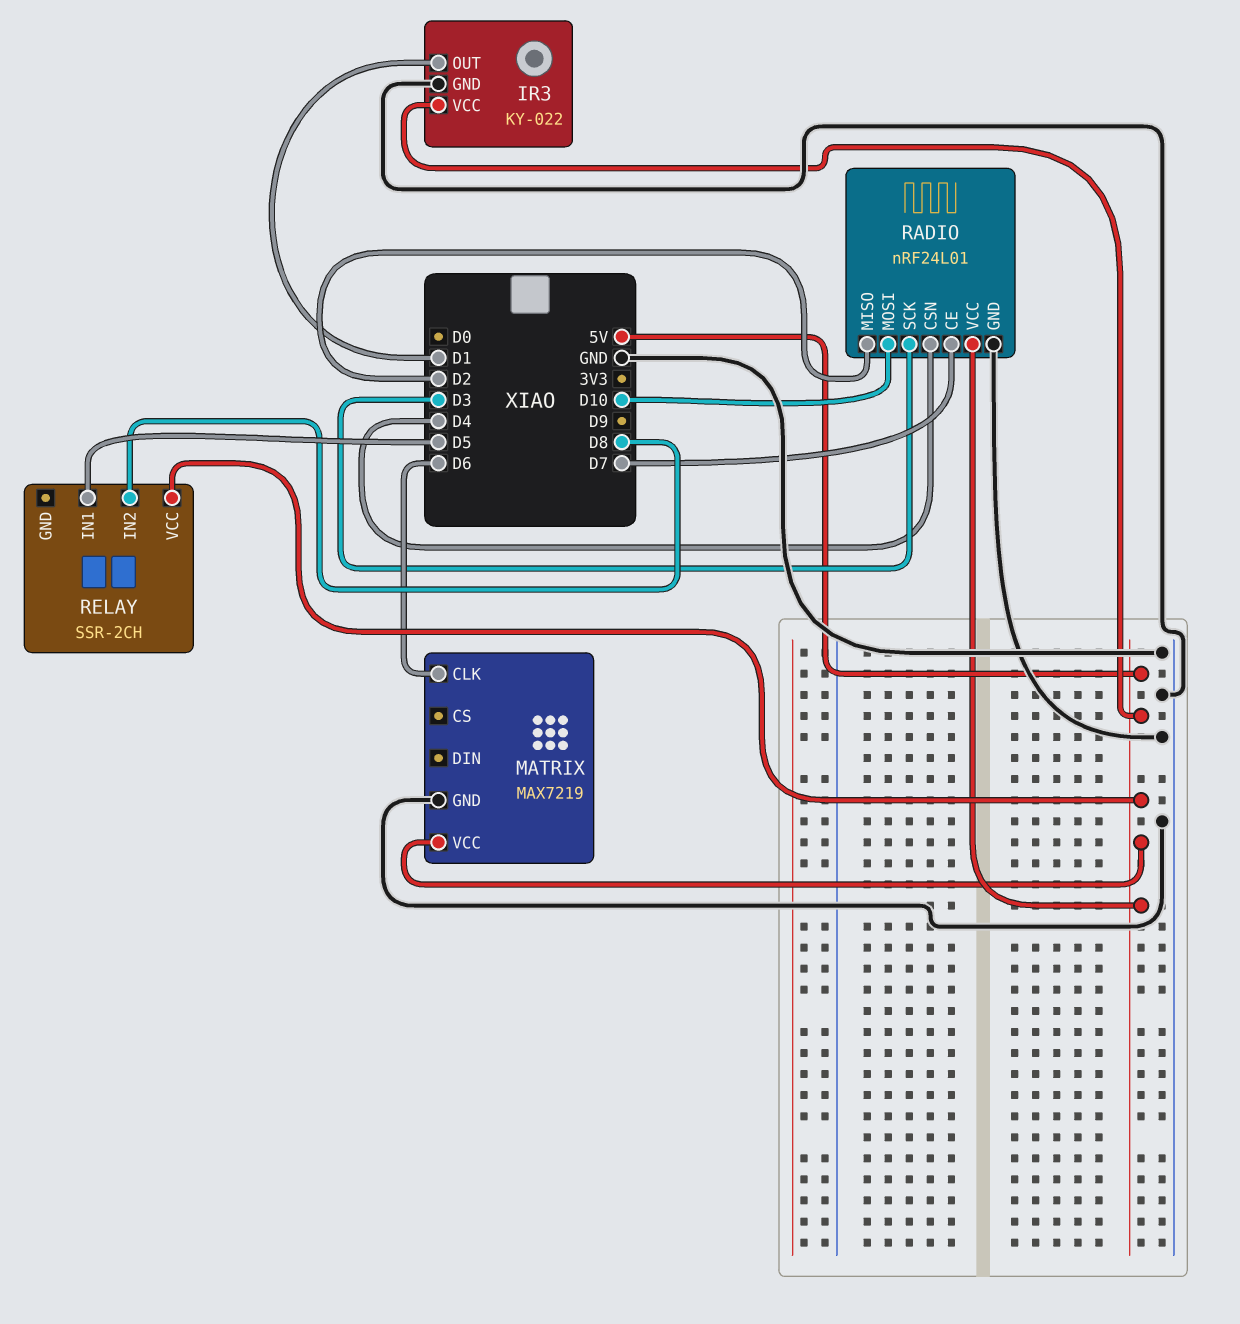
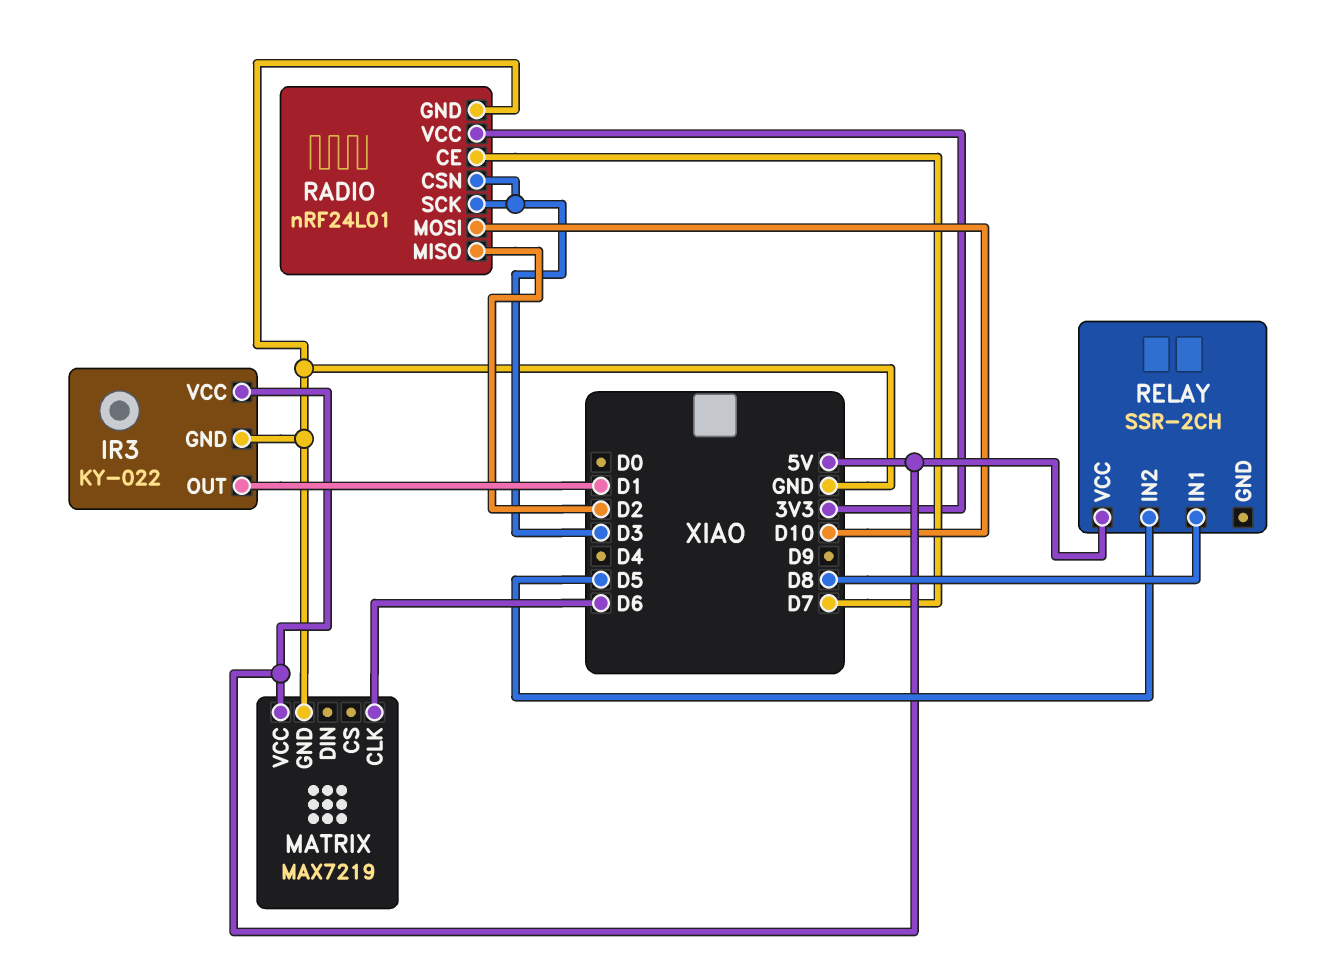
RADIO pin CSN: D4 -> D3
RADIO pin VCC: 5V -> 3V3
RELAY pin IN1: D5 -> D8
RELAY pin IN2: D8 -> D5

